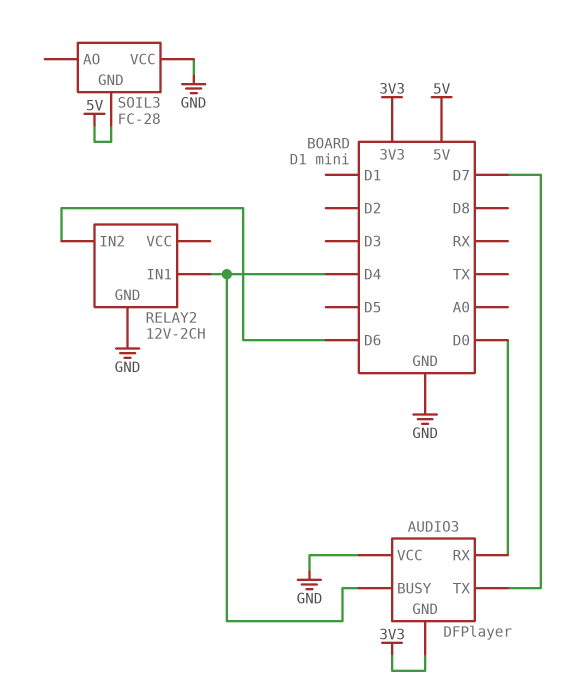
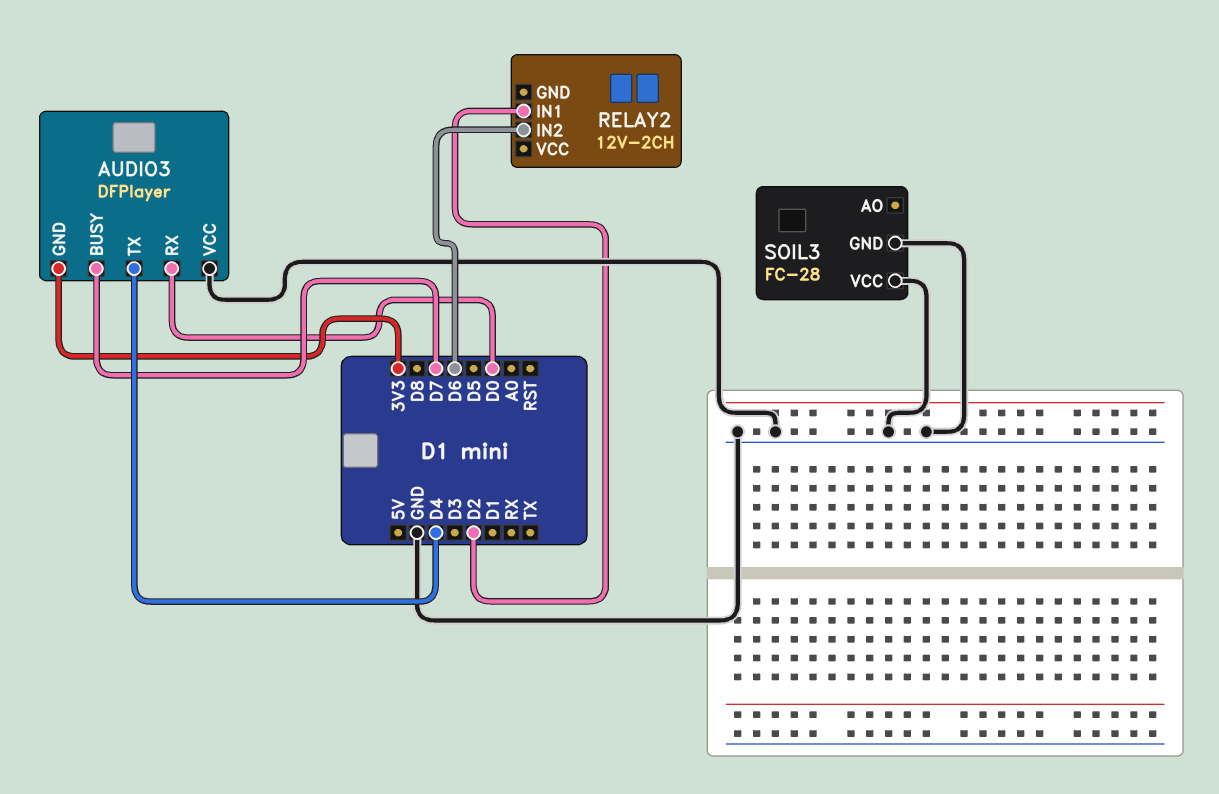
AUDIO3 pin BUSY: D4 -> D7
AUDIO3 pin TX: D7 -> D4
RELAY2 pin GND: GND -> none
RELAY2 pin IN1: D4 -> D2
SOIL3 pin GND: 5V -> GND

